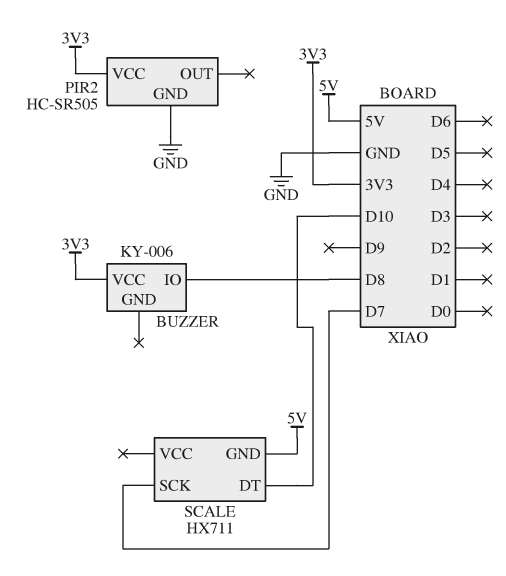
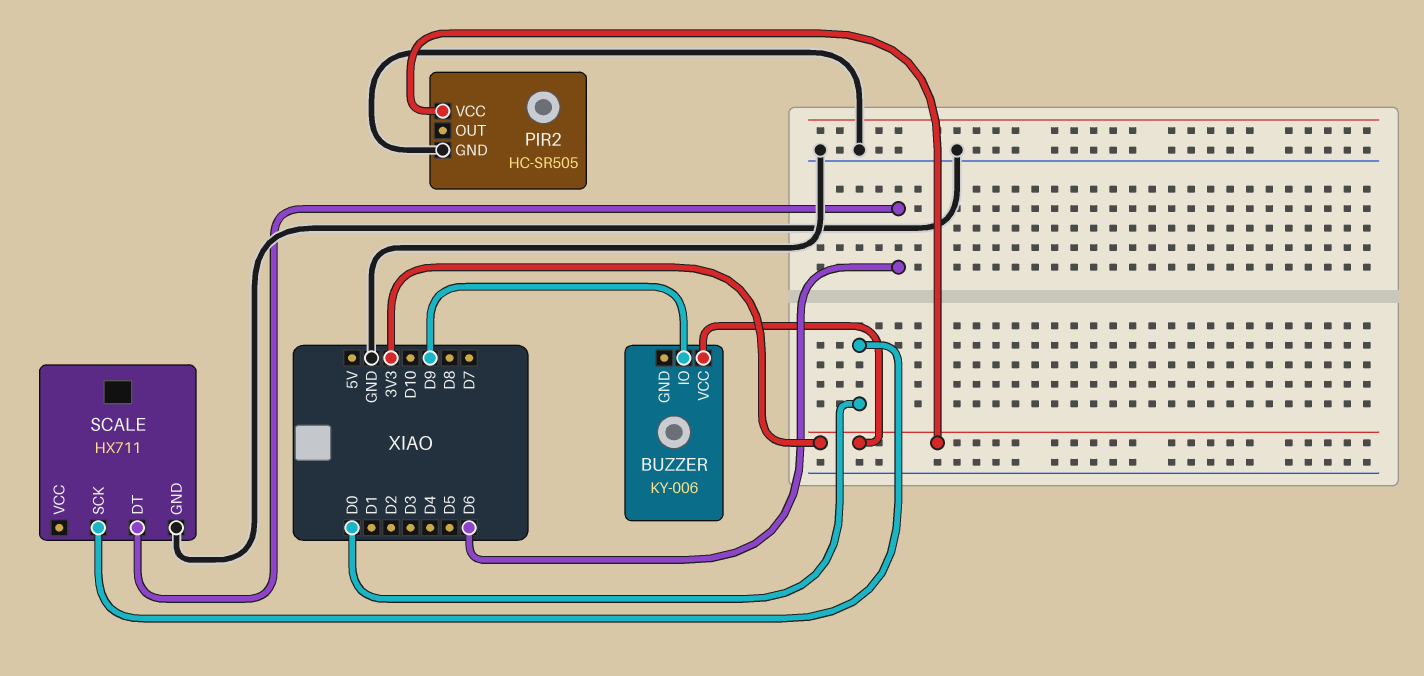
BUZZER pin IO: D8 -> D9
SCALE pin DT: D10 -> D6
SCALE pin GND: 5V -> GND
SCALE pin SCK: D7 -> D0

